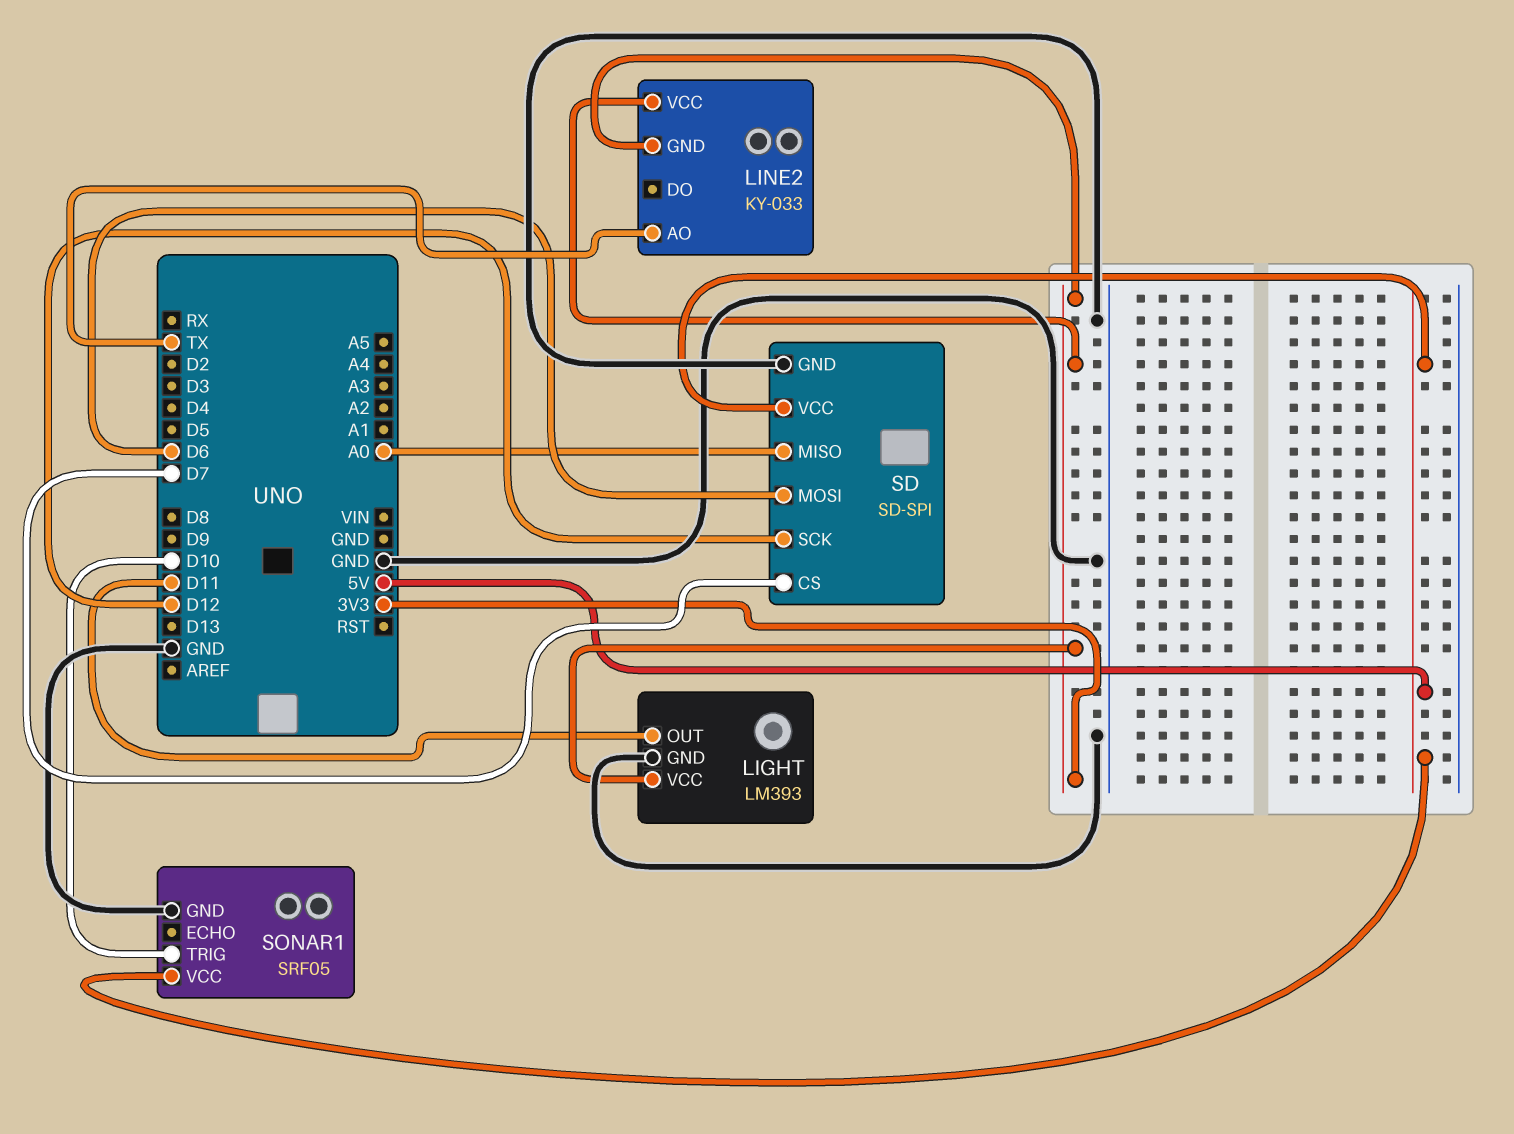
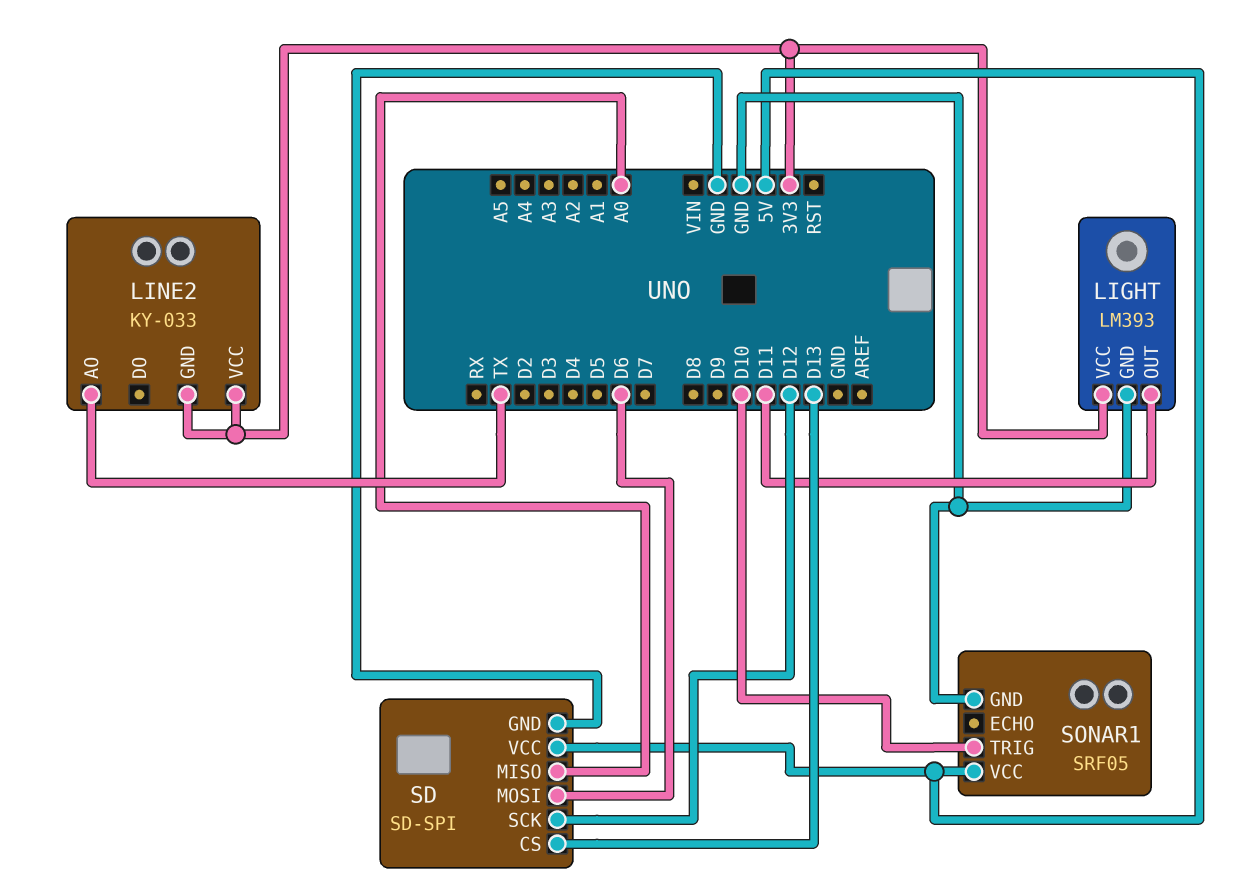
SD pin CS: D7 -> D13

